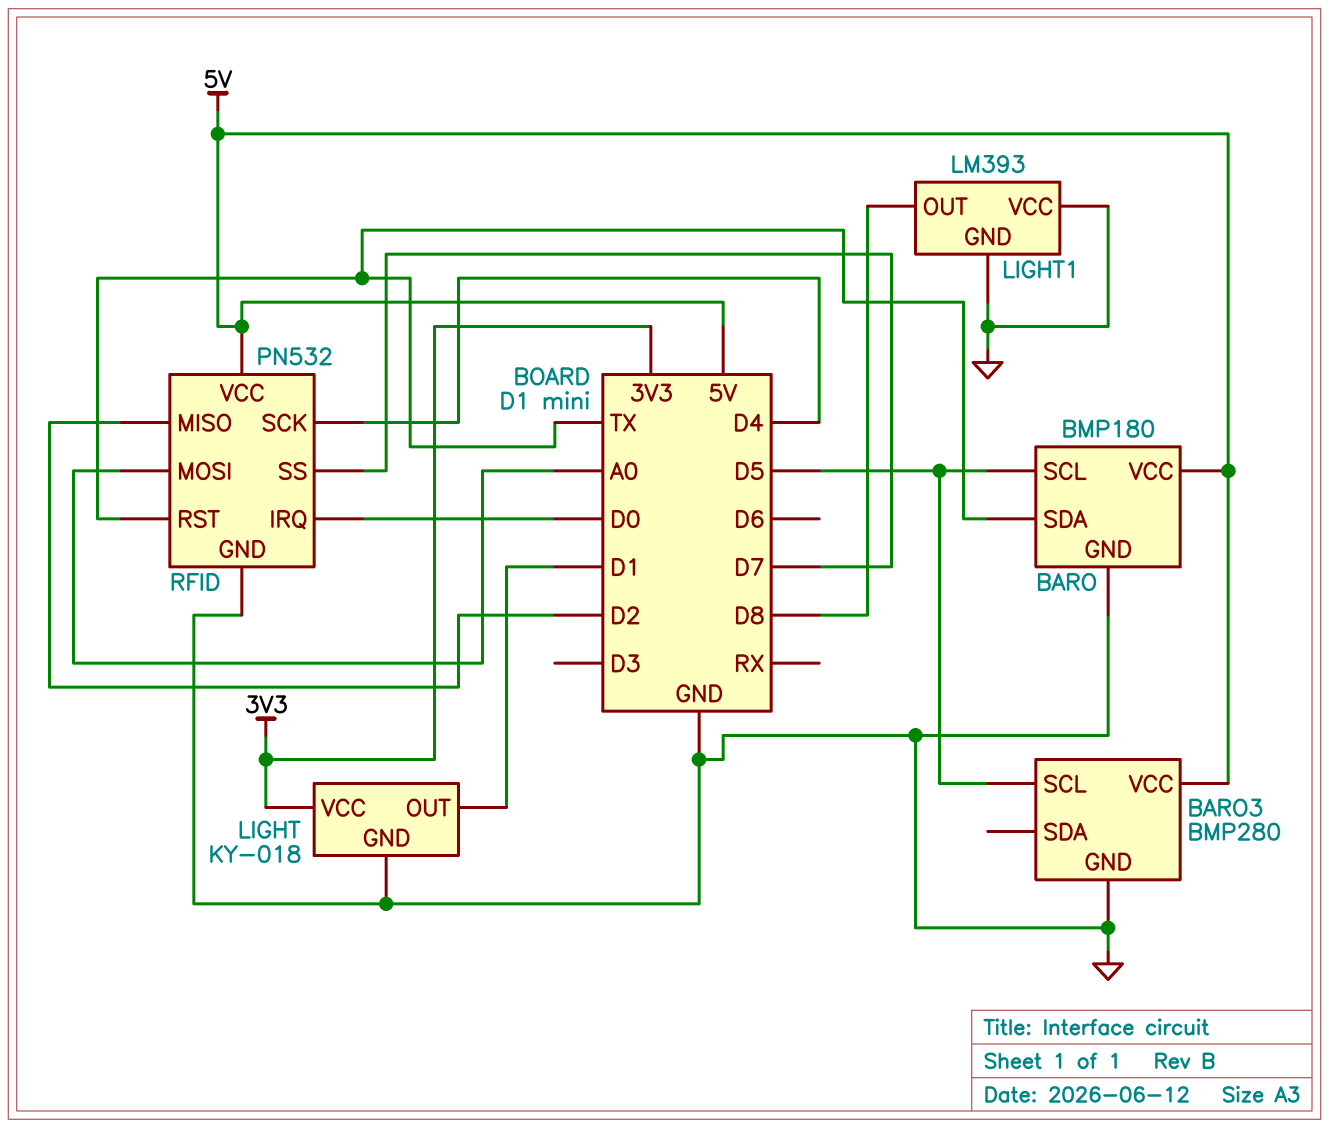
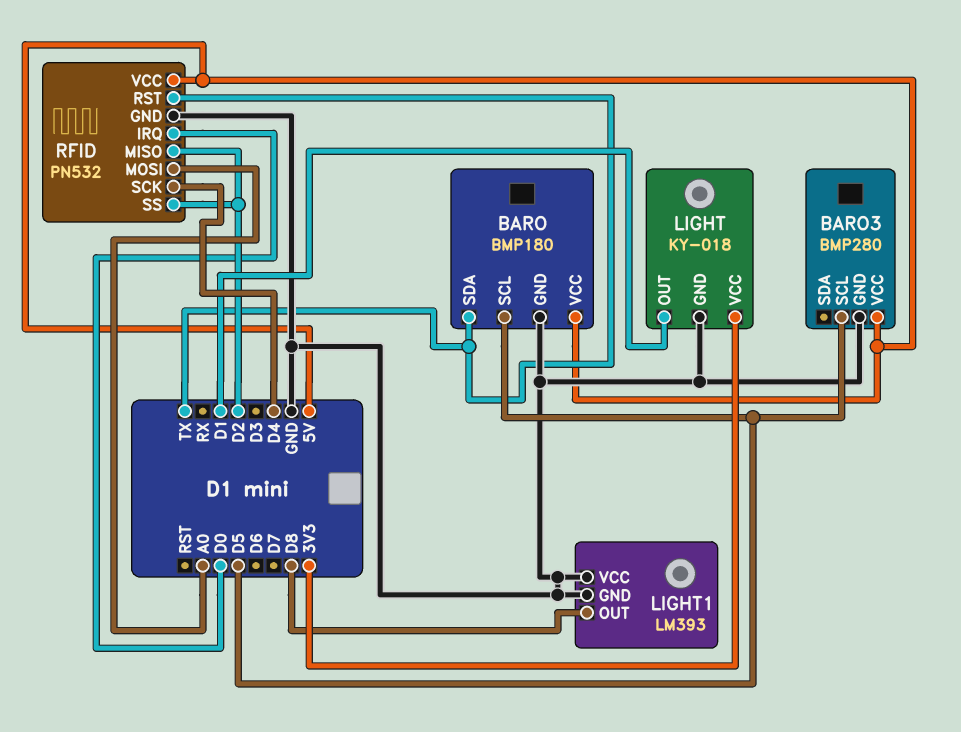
RFID pin SS: D7 -> D2

